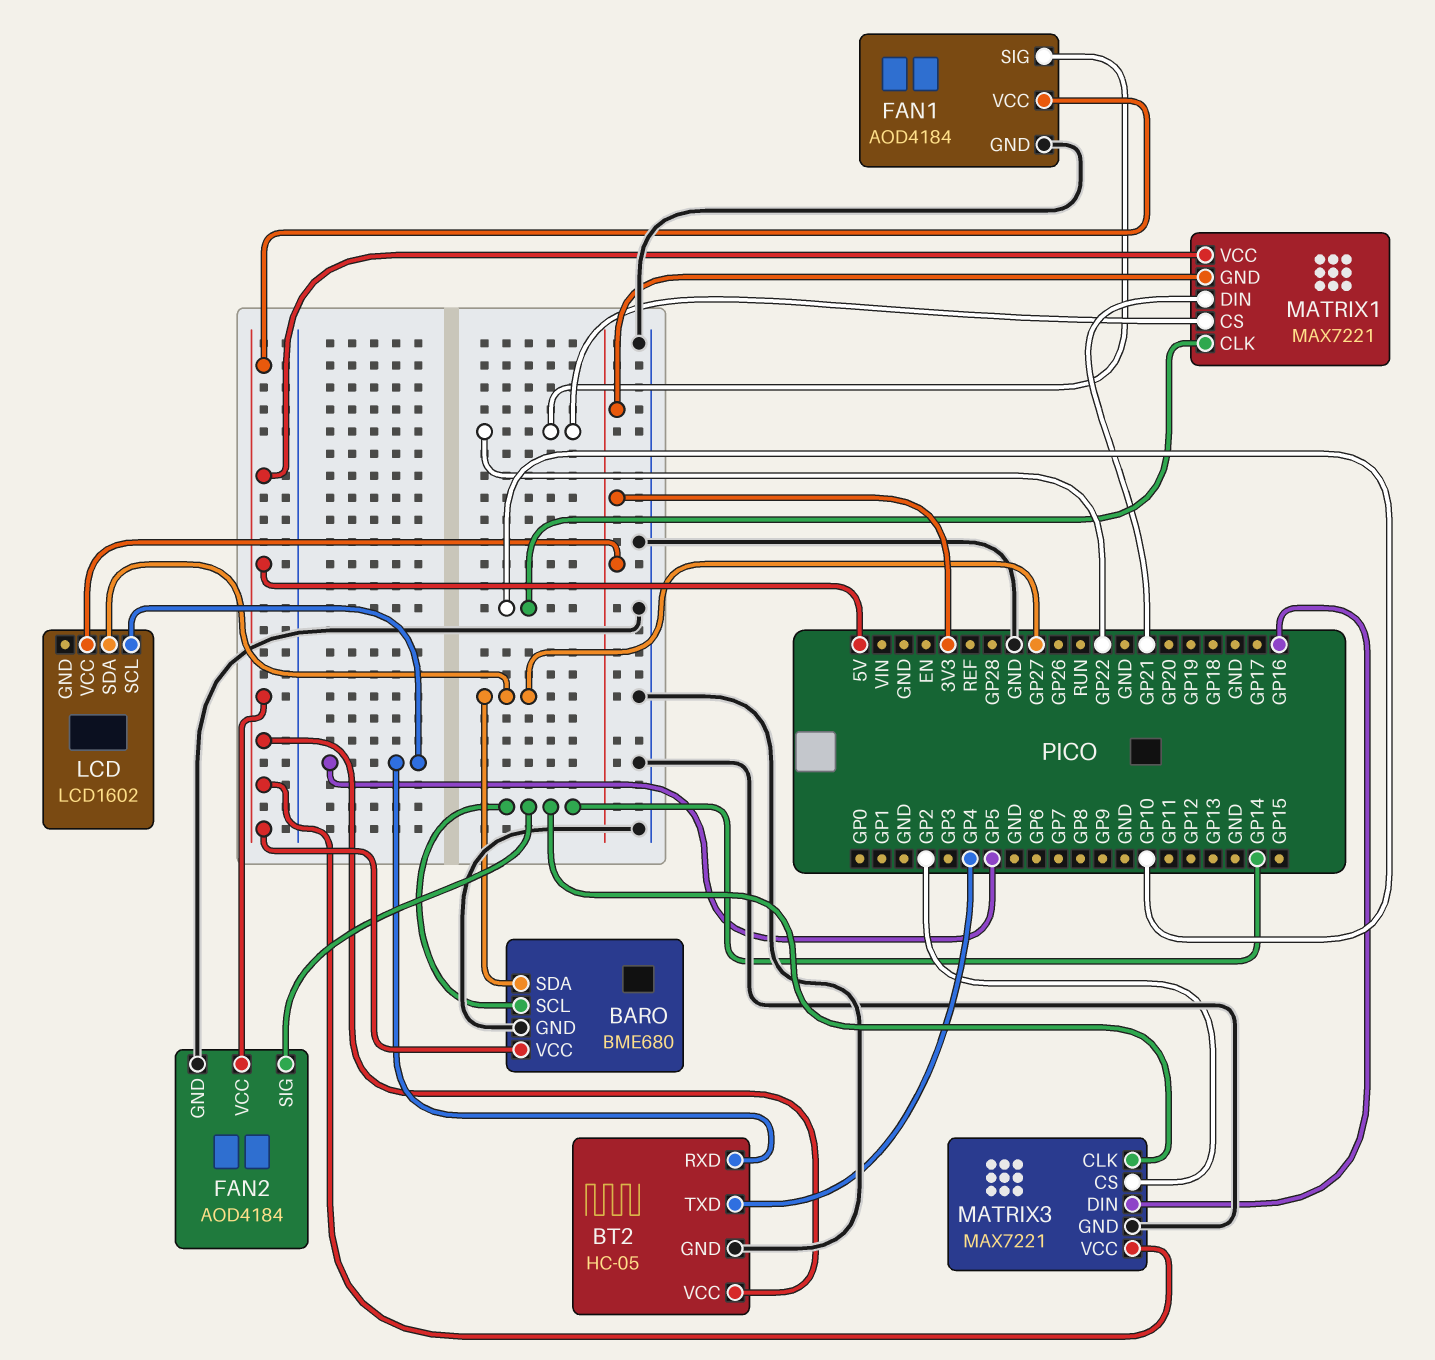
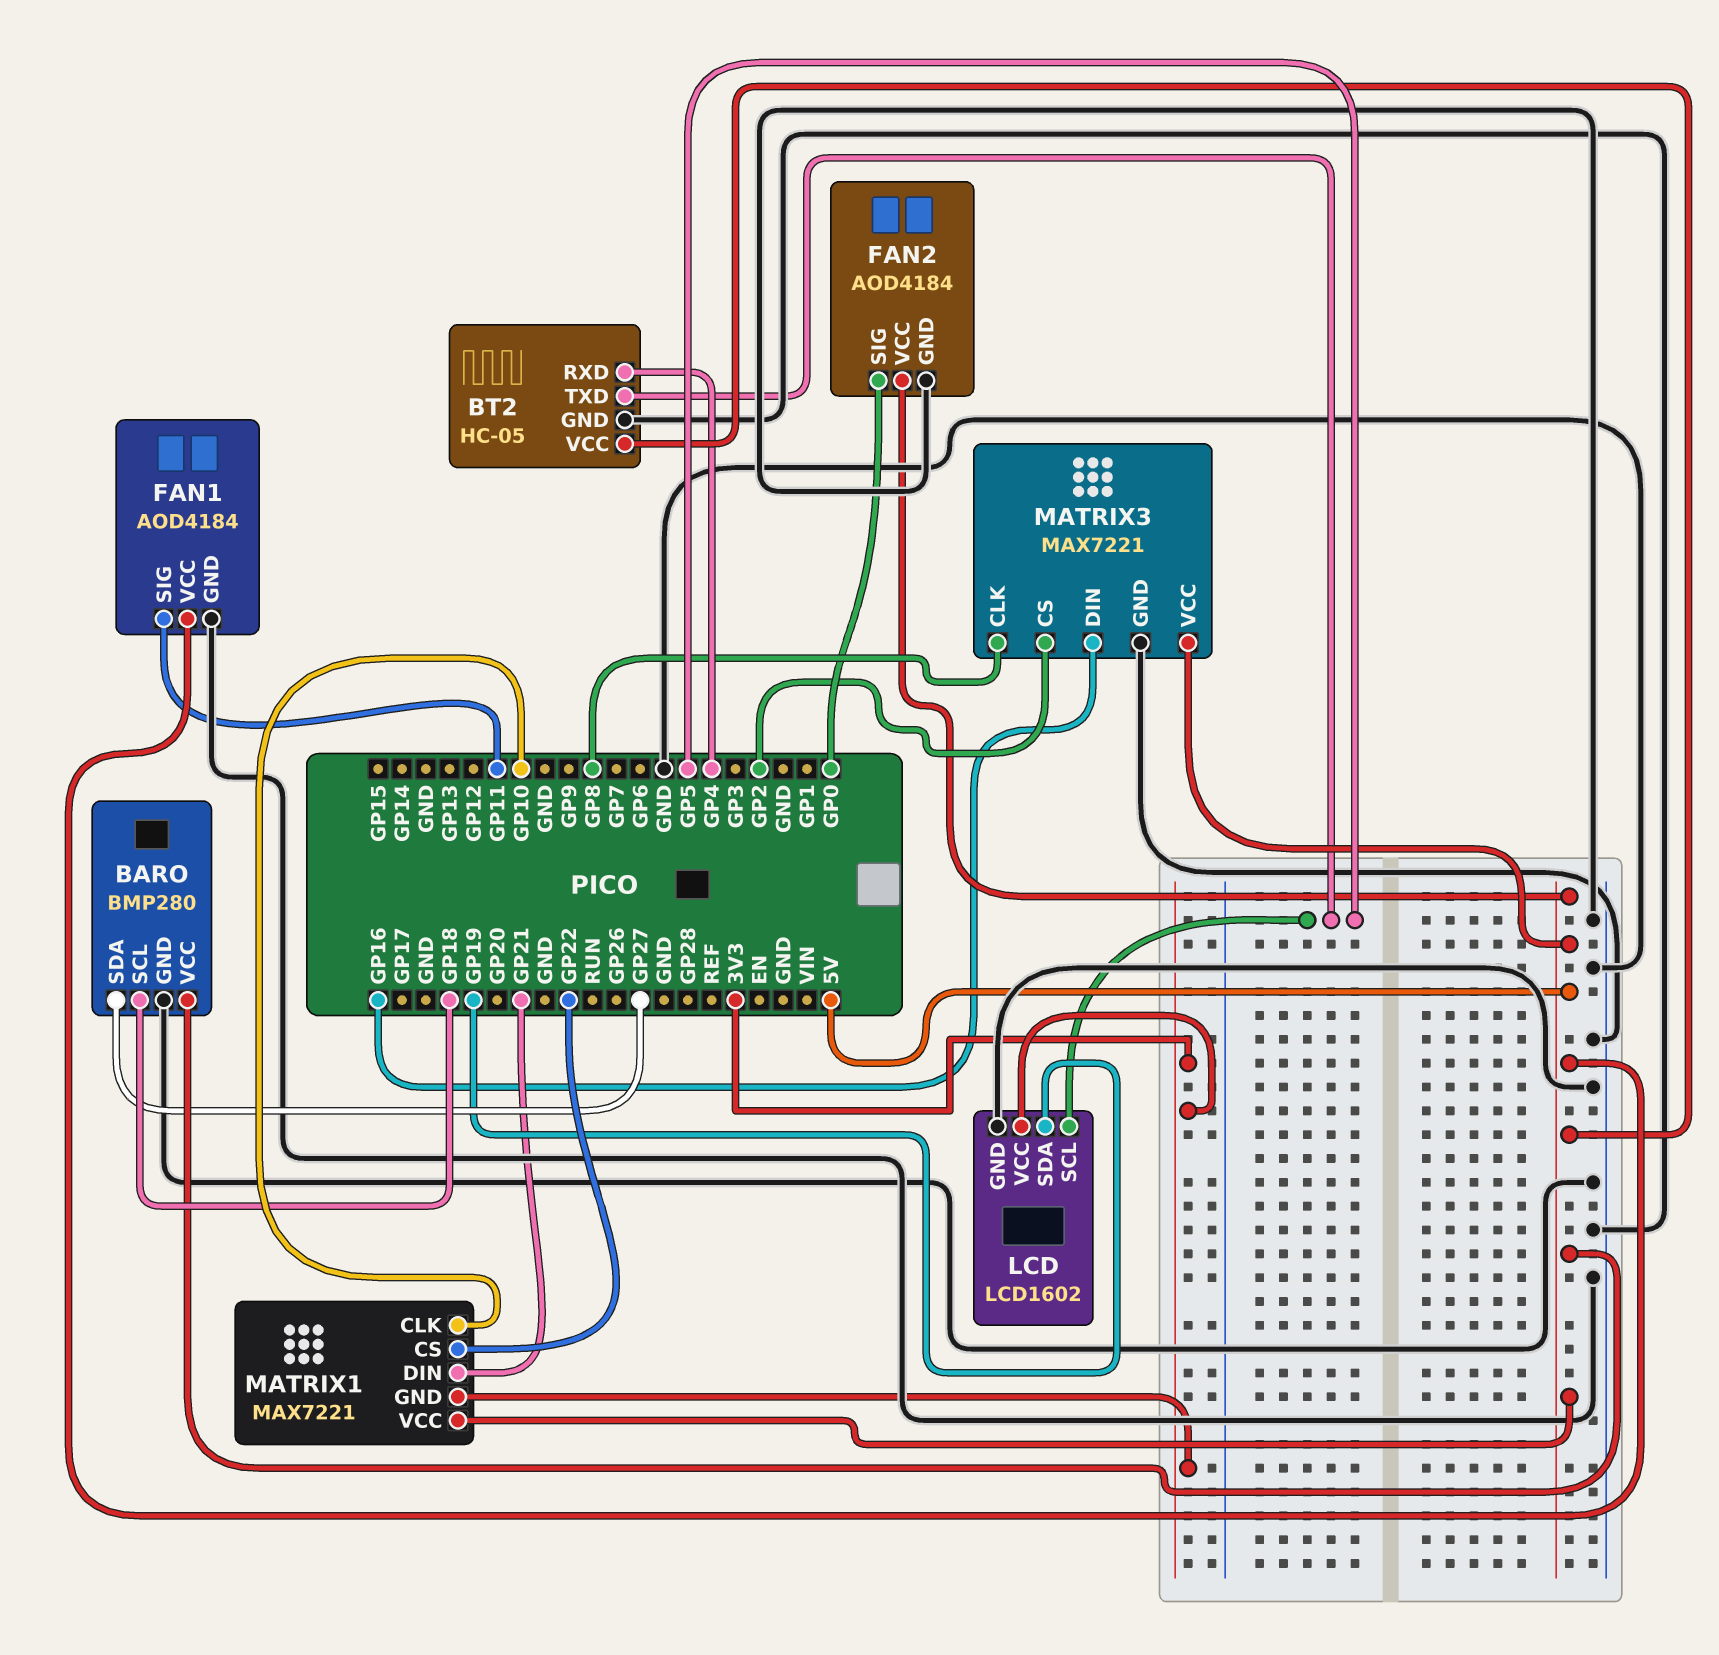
BARO: BME680 -> BMP280
BARO pin SCL: GP14 -> GP18
BT2 pin RXD: GP5 -> GP4
BT2 pin TXD: GP4 -> GP5
FAN1 pin SIG: GP22 -> GP11
FAN2 pin SIG: GP14 -> GP0
LCD pin GND: none -> GND
LCD pin SDA: GP27 -> GP19
MATRIX3 pin CLK: GP14 -> GP8

